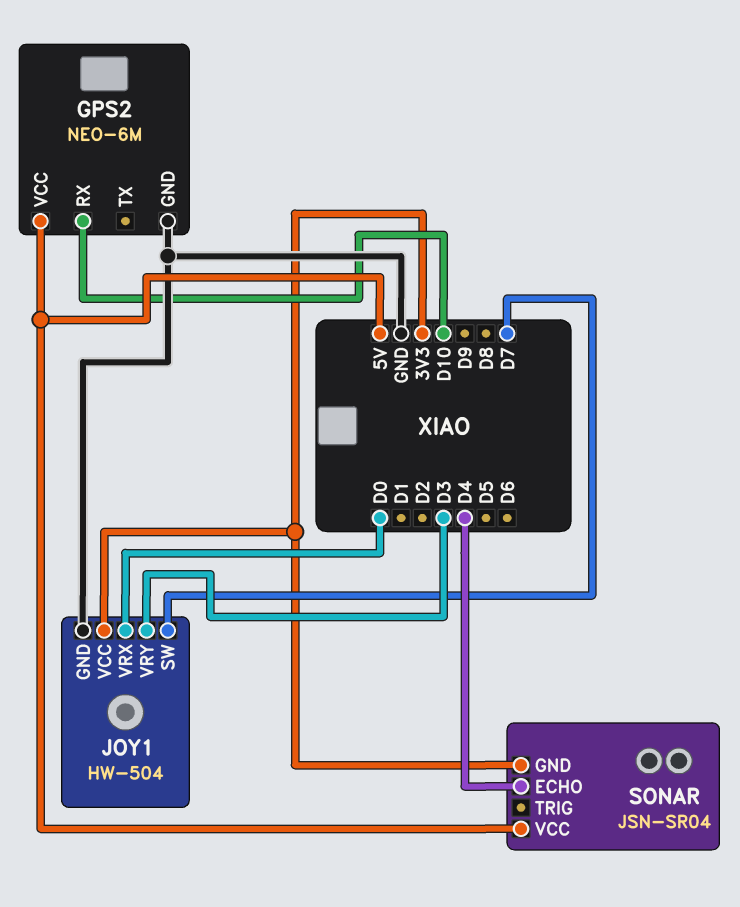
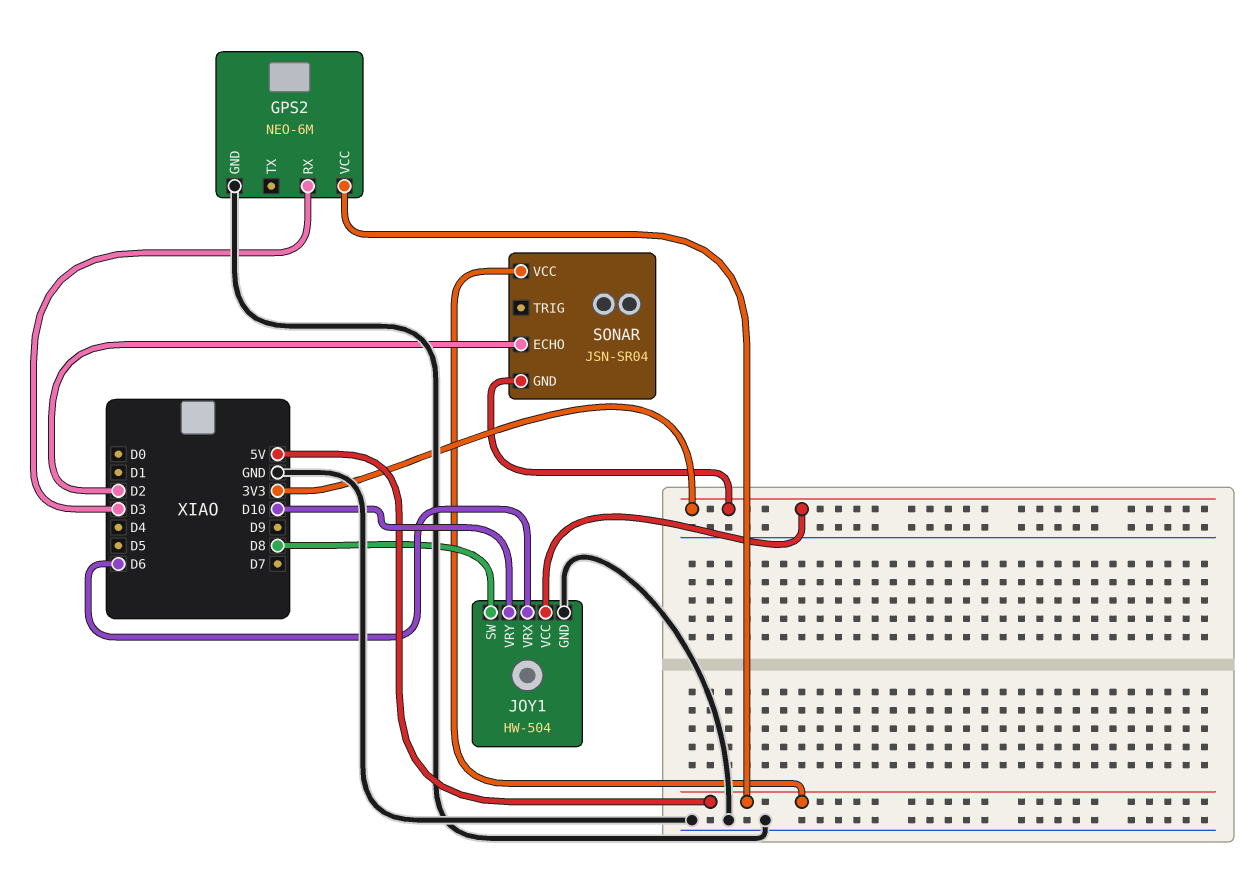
GPS2 pin RX: D10 -> D3
JOY1 pin SW: D7 -> D8
JOY1 pin VRX: D0 -> D6
JOY1 pin VRY: D3 -> D10
SONAR pin ECHO: D4 -> D2

